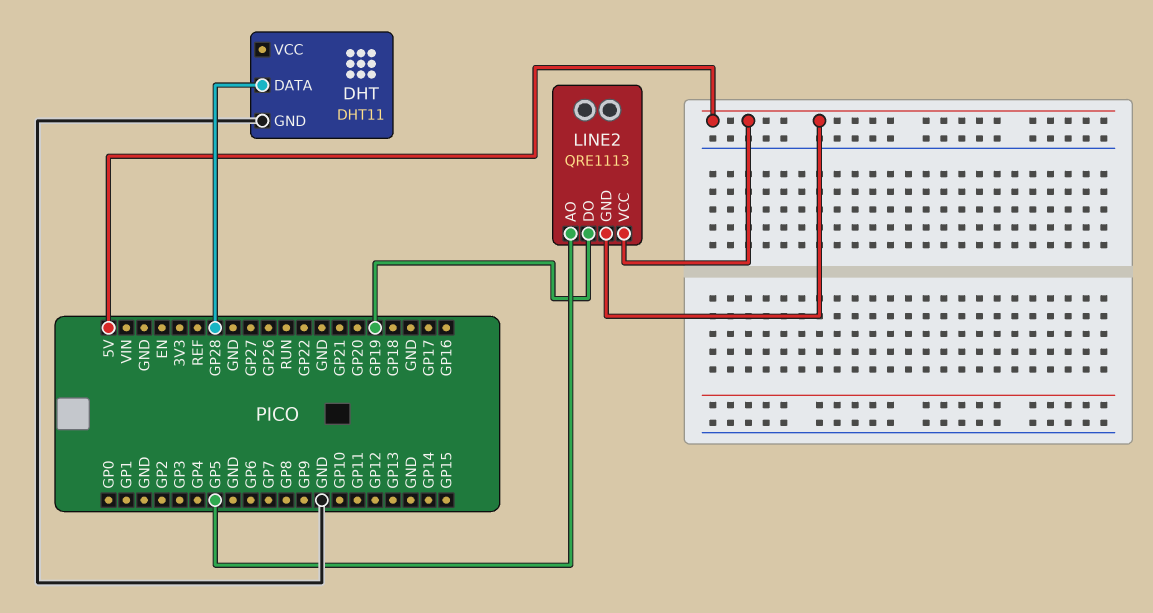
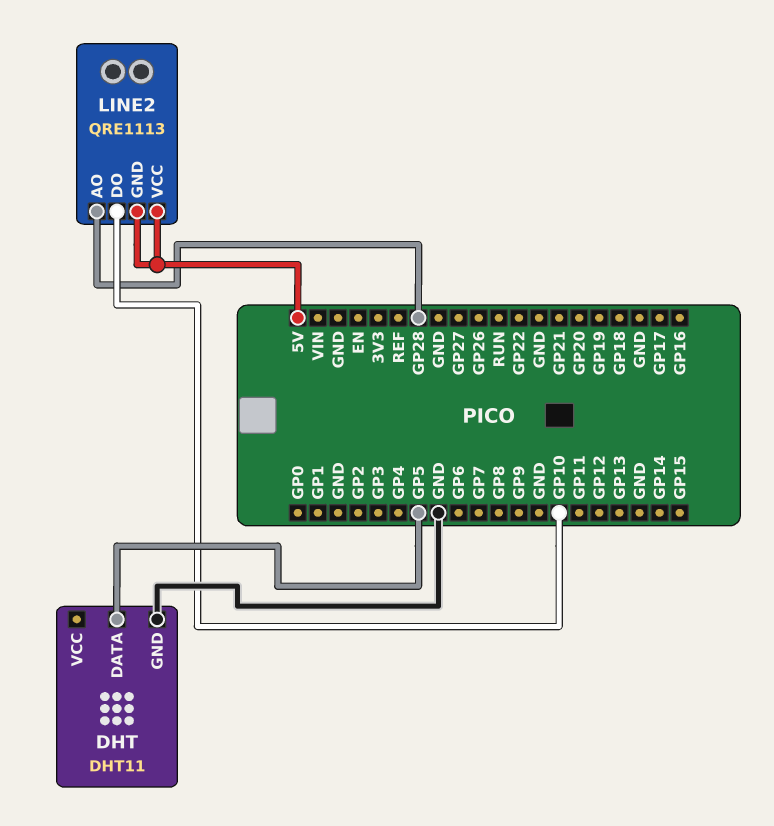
DHT pin DATA: GP28 -> GP5
LINE2 pin AO: GP5 -> GP28
LINE2 pin DO: GP19 -> GP10

